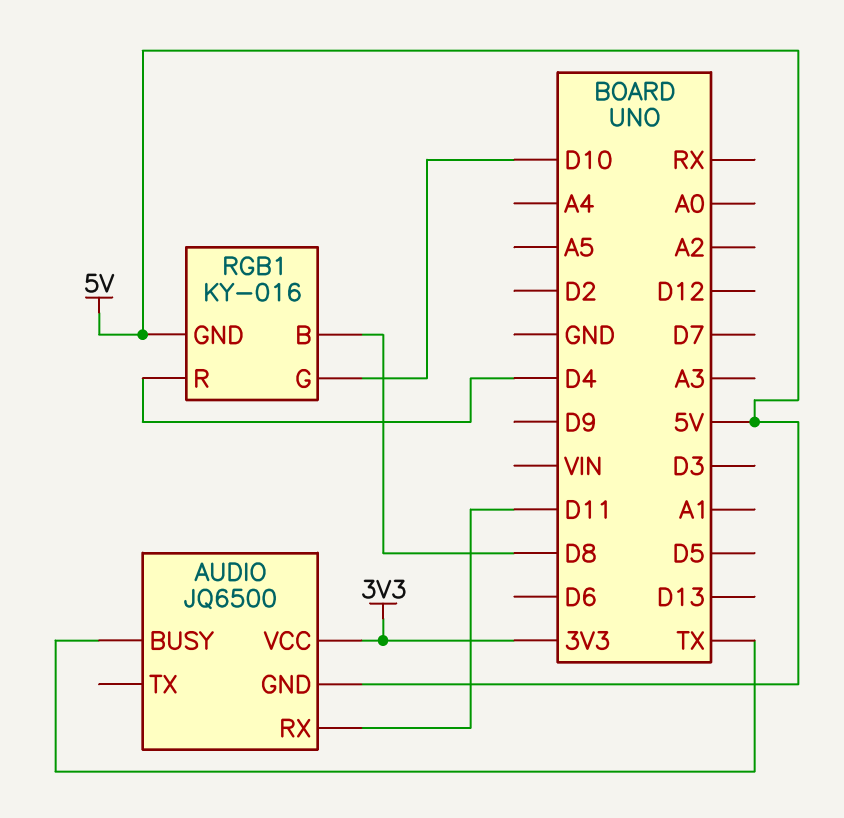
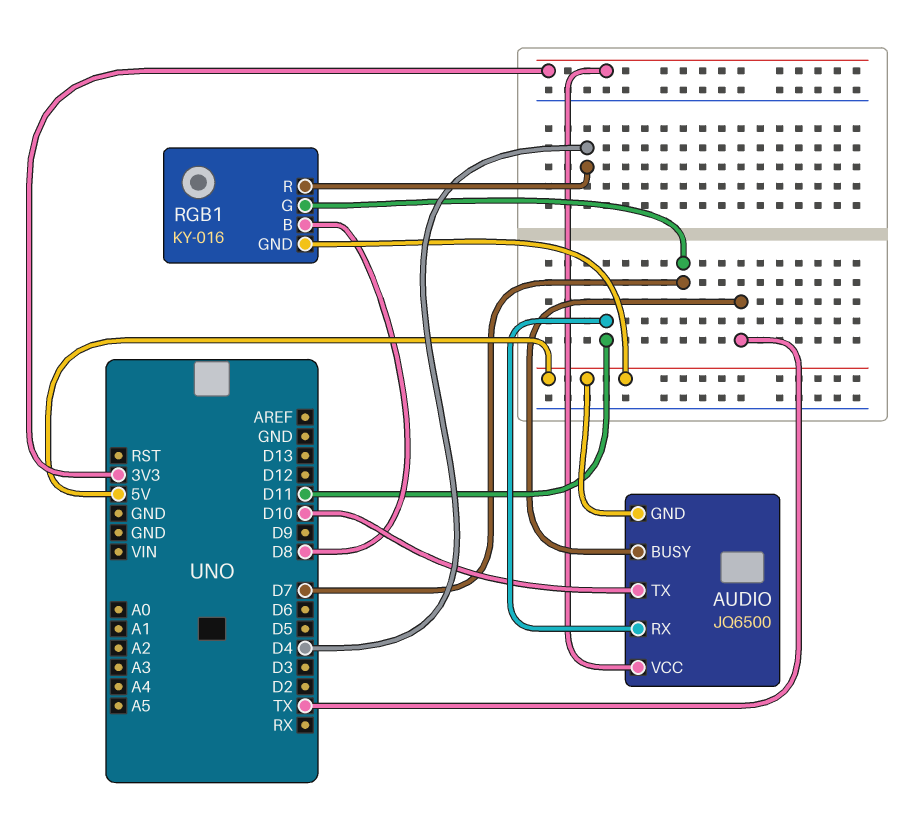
AUDIO pin TX: none -> D10
RGB1 pin G: D10 -> D7

